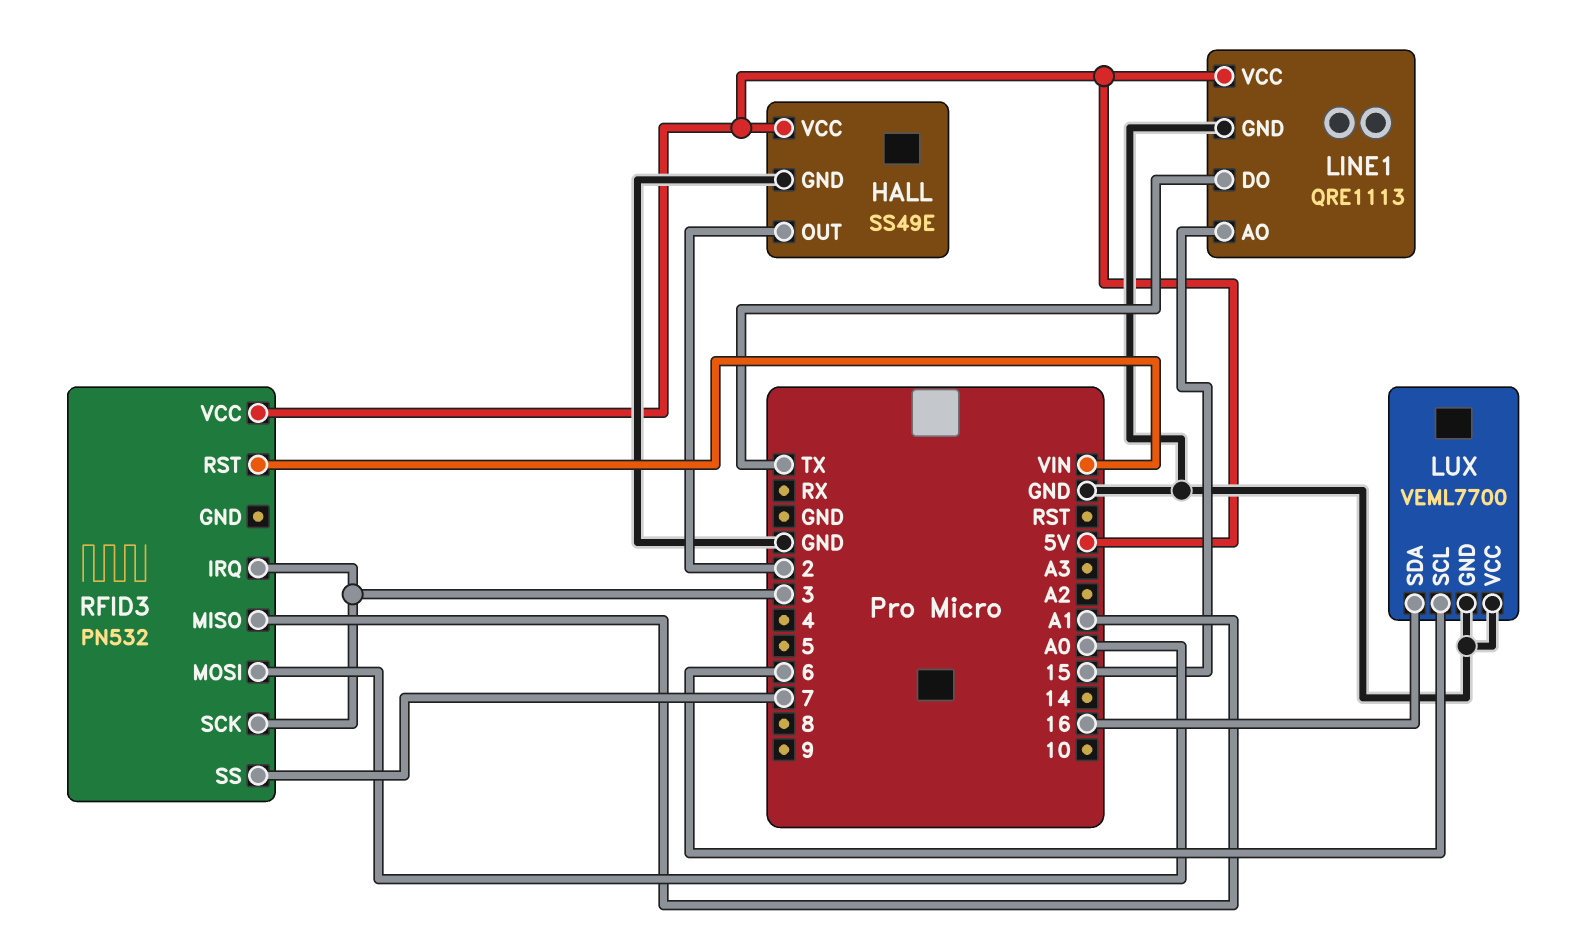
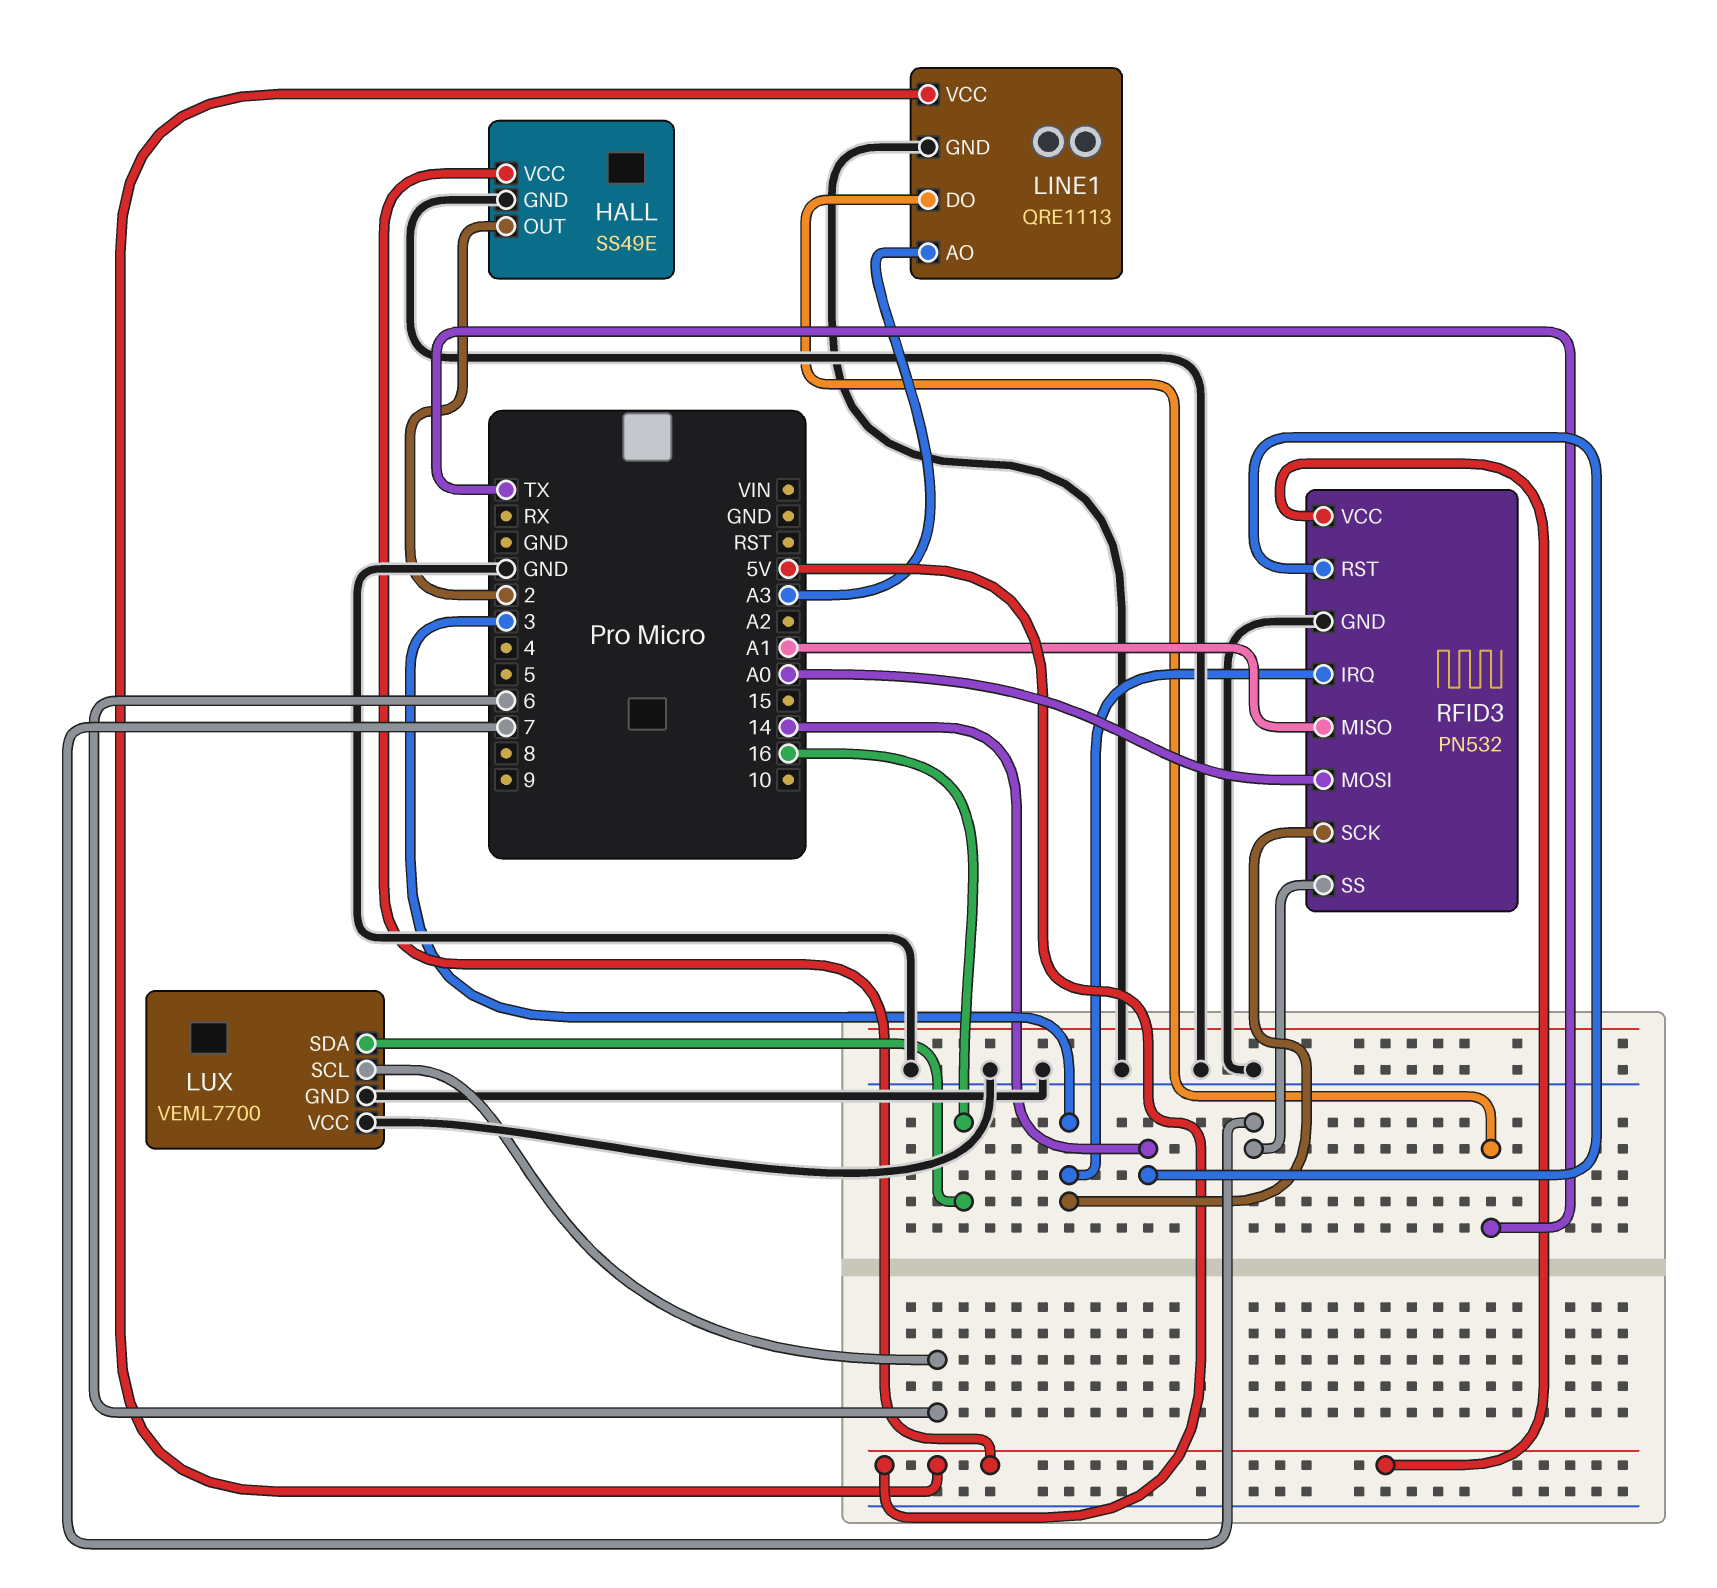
LINE1 pin AO: 15 -> A3
RFID3 pin GND: none -> GND
RFID3 pin RST: VIN -> 14

